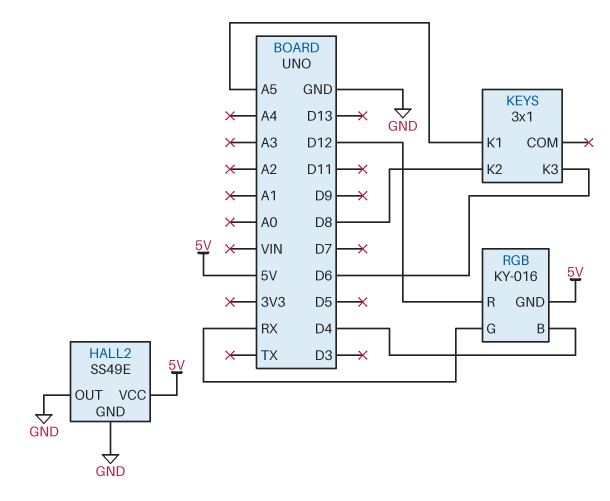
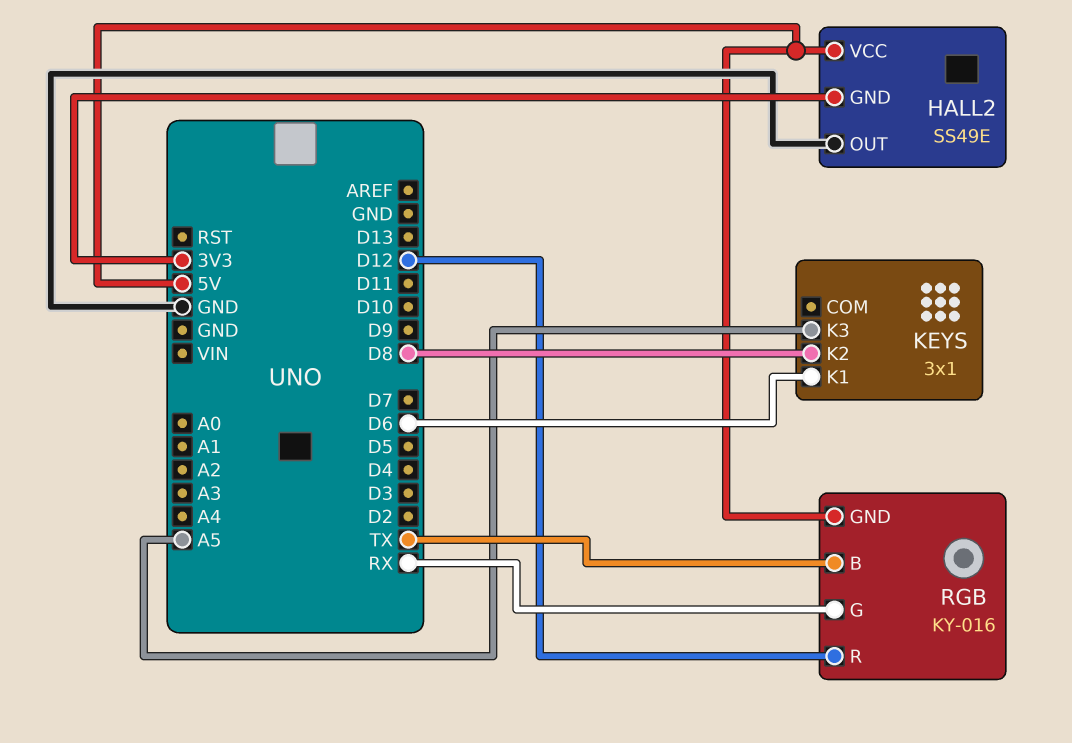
HALL2 pin GND: GND -> 3V3
KEYS pin K1: A5 -> D6
KEYS pin K3: D6 -> A5
RGB pin B: D4 -> TX

